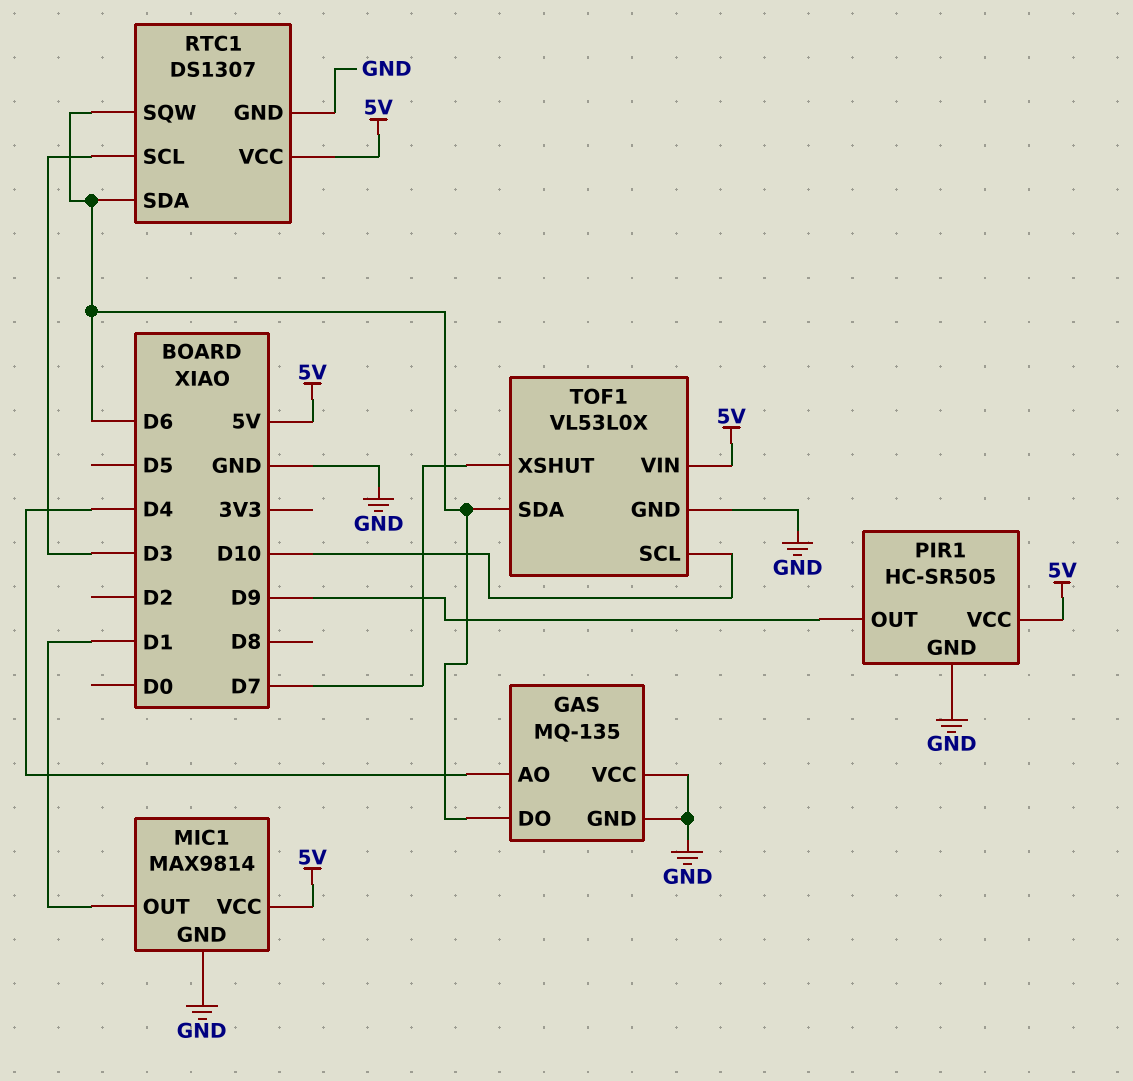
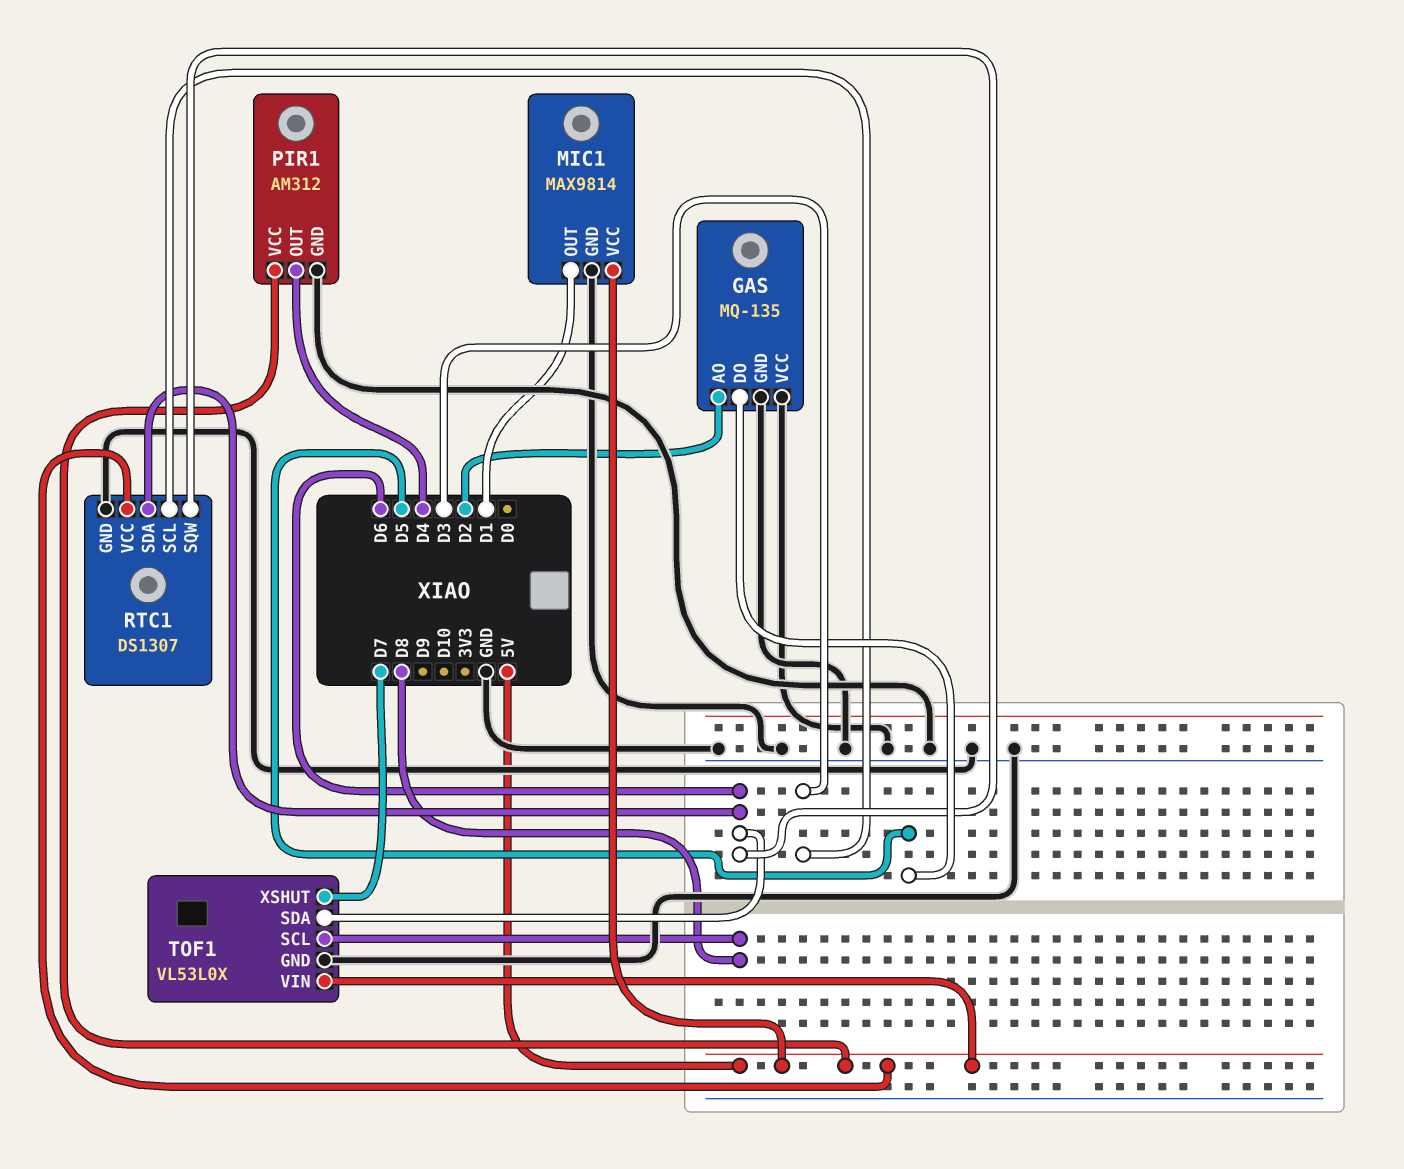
GAS pin AO: D4 -> D2
GAS pin DO: D6 -> D5
PIR1: HC-SR505 -> AM312
PIR1 pin OUT: D9 -> D4
TOF1 pin SCL: D10 -> D8

